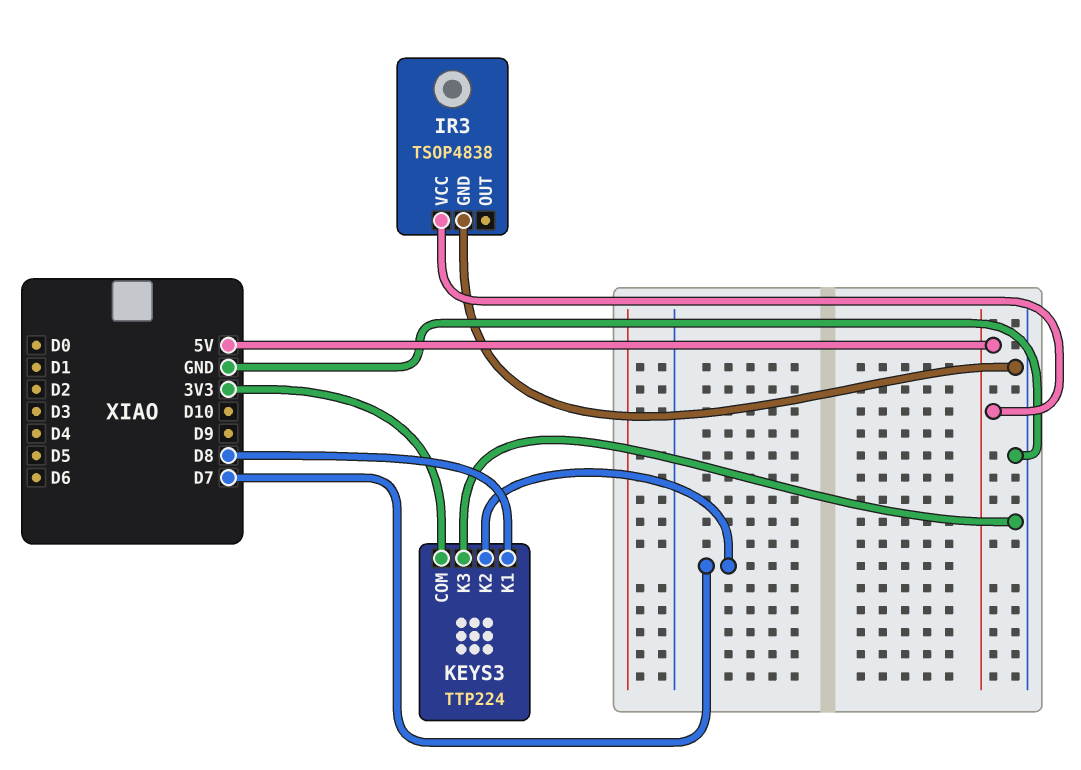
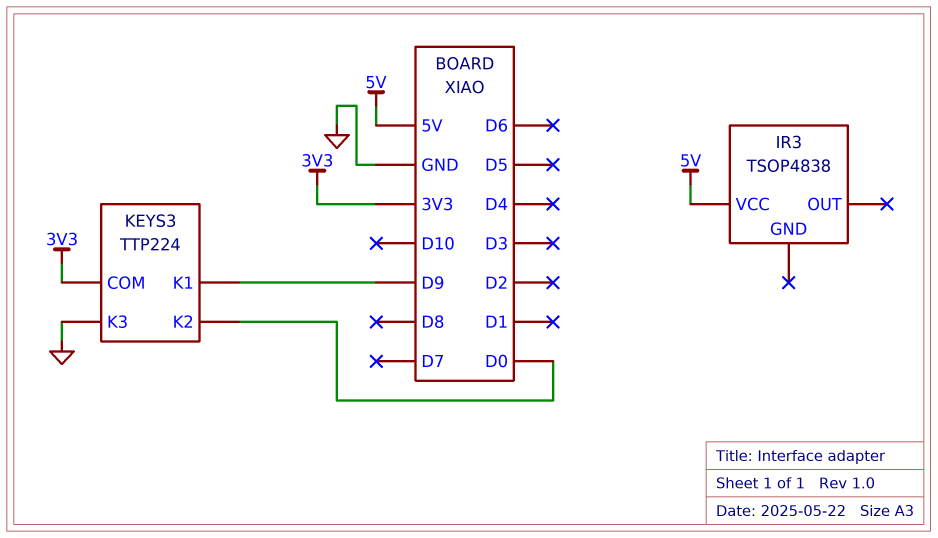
IR3 pin GND: GND -> none
KEYS3 pin K1: D8 -> D9
KEYS3 pin K2: D7 -> D0

